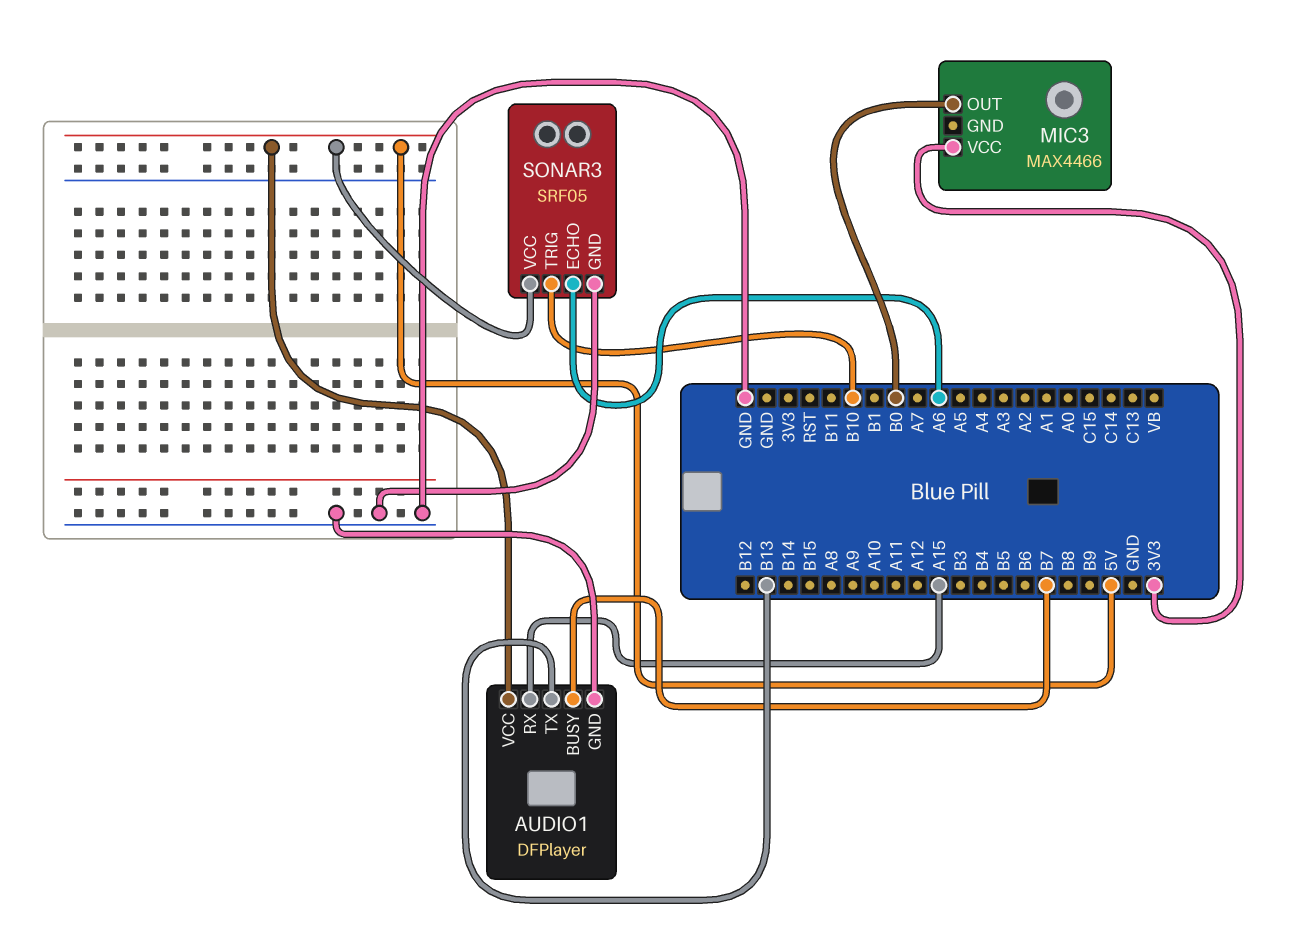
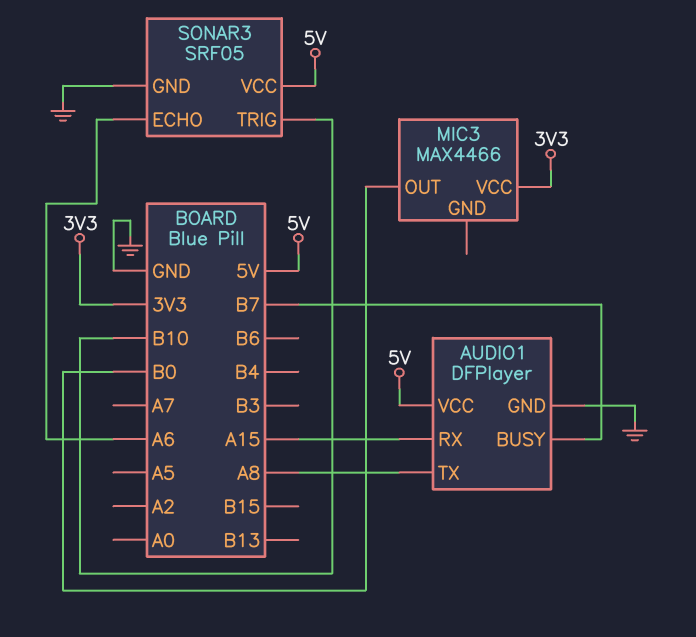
AUDIO1 pin TX: B13 -> A8

